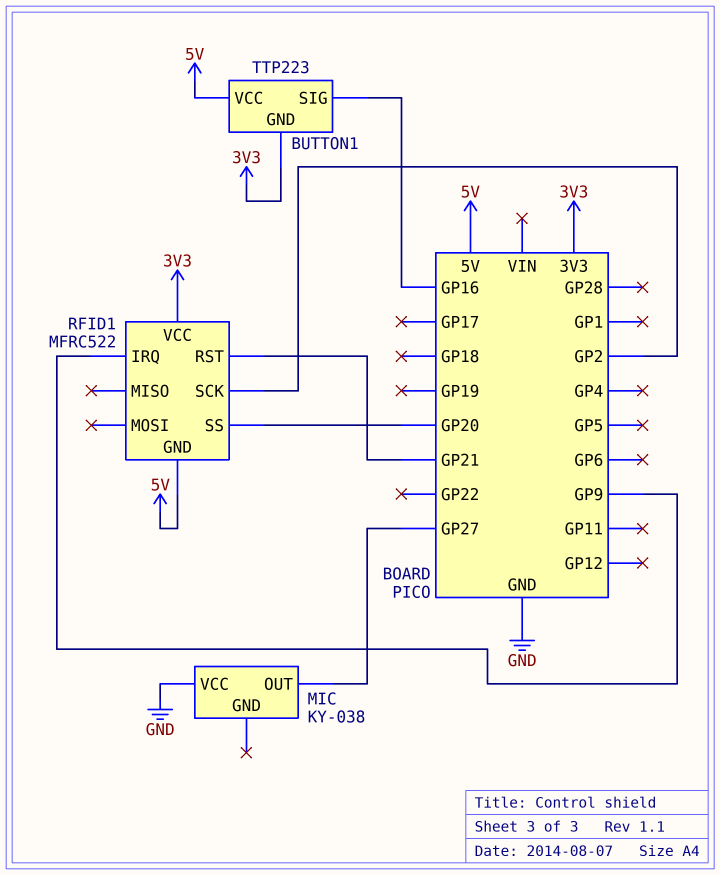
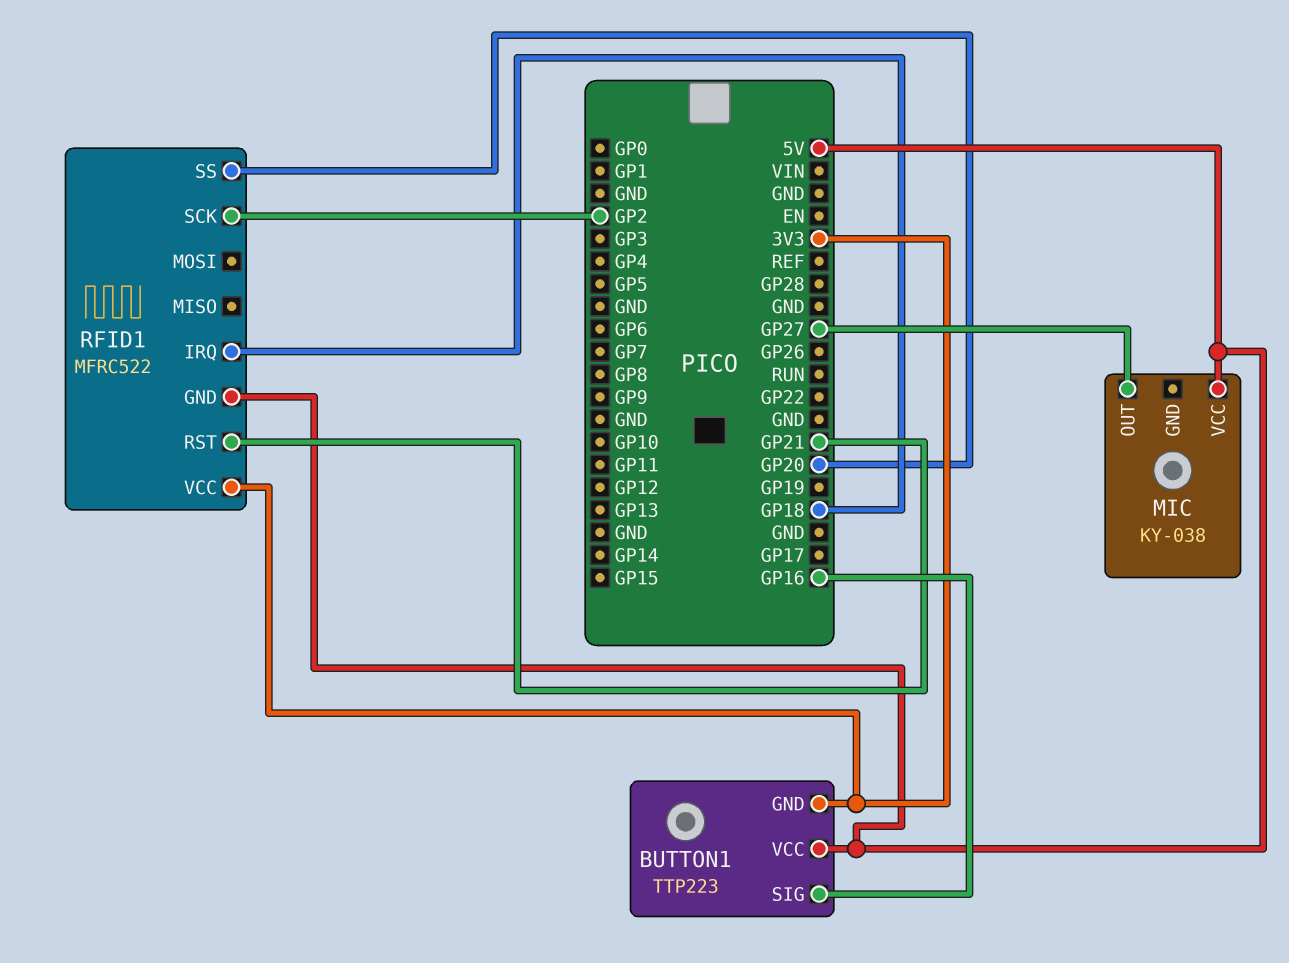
MIC pin VCC: GND -> 5V
RFID1 pin IRQ: GP9 -> GP18

